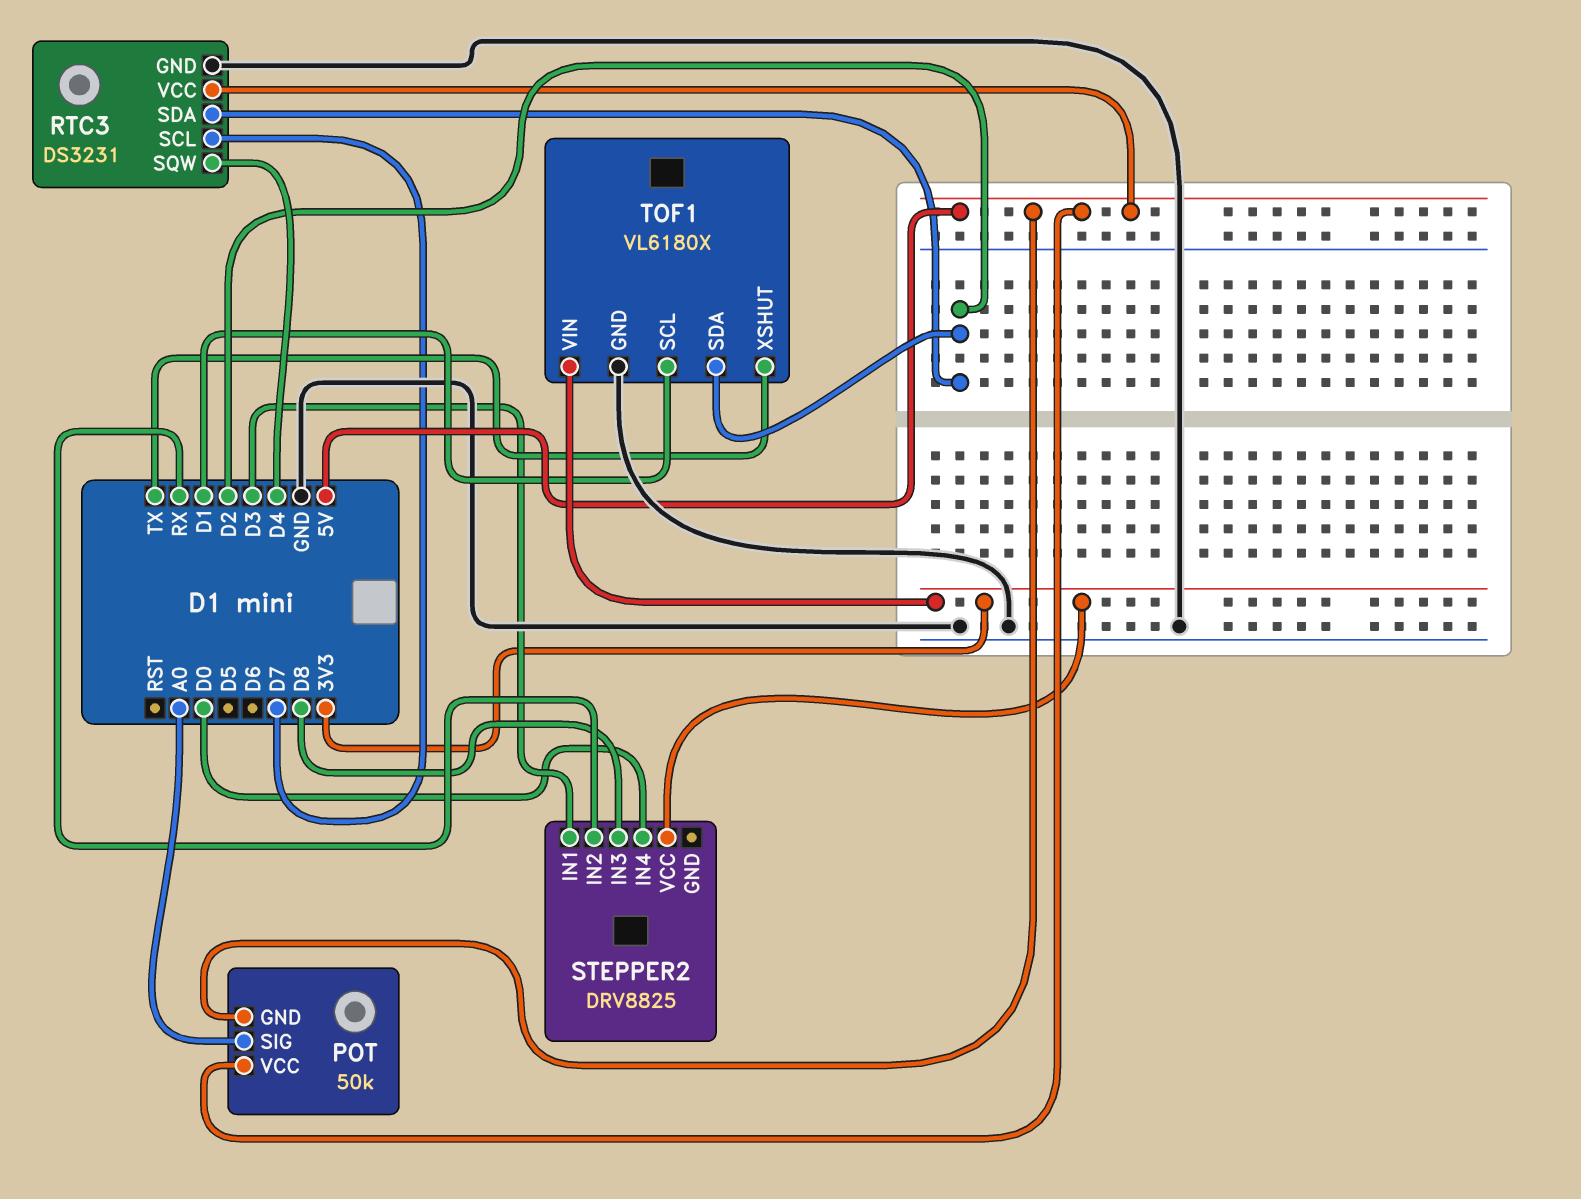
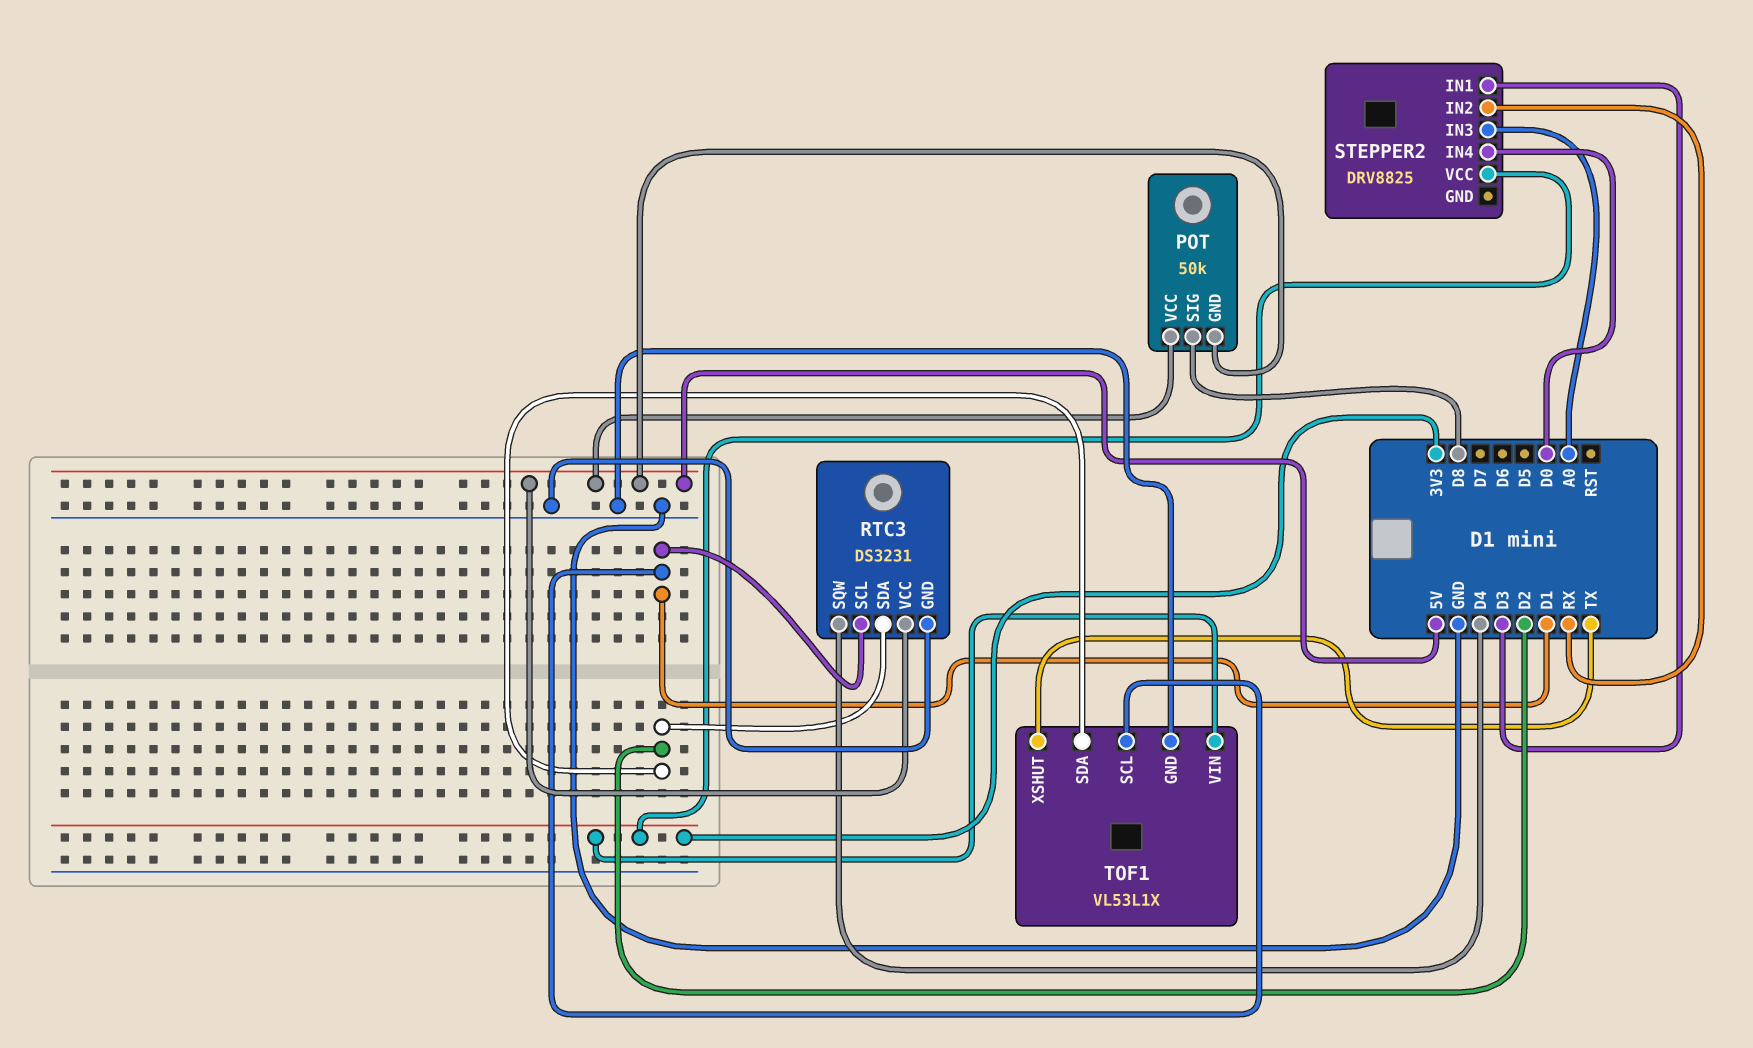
POT pin SIG: A0 -> D8
RTC3 pin SCL: D7 -> D1
STEPPER2 pin IN3: D8 -> A0
TOF1: VL6180X -> VL53L1X

